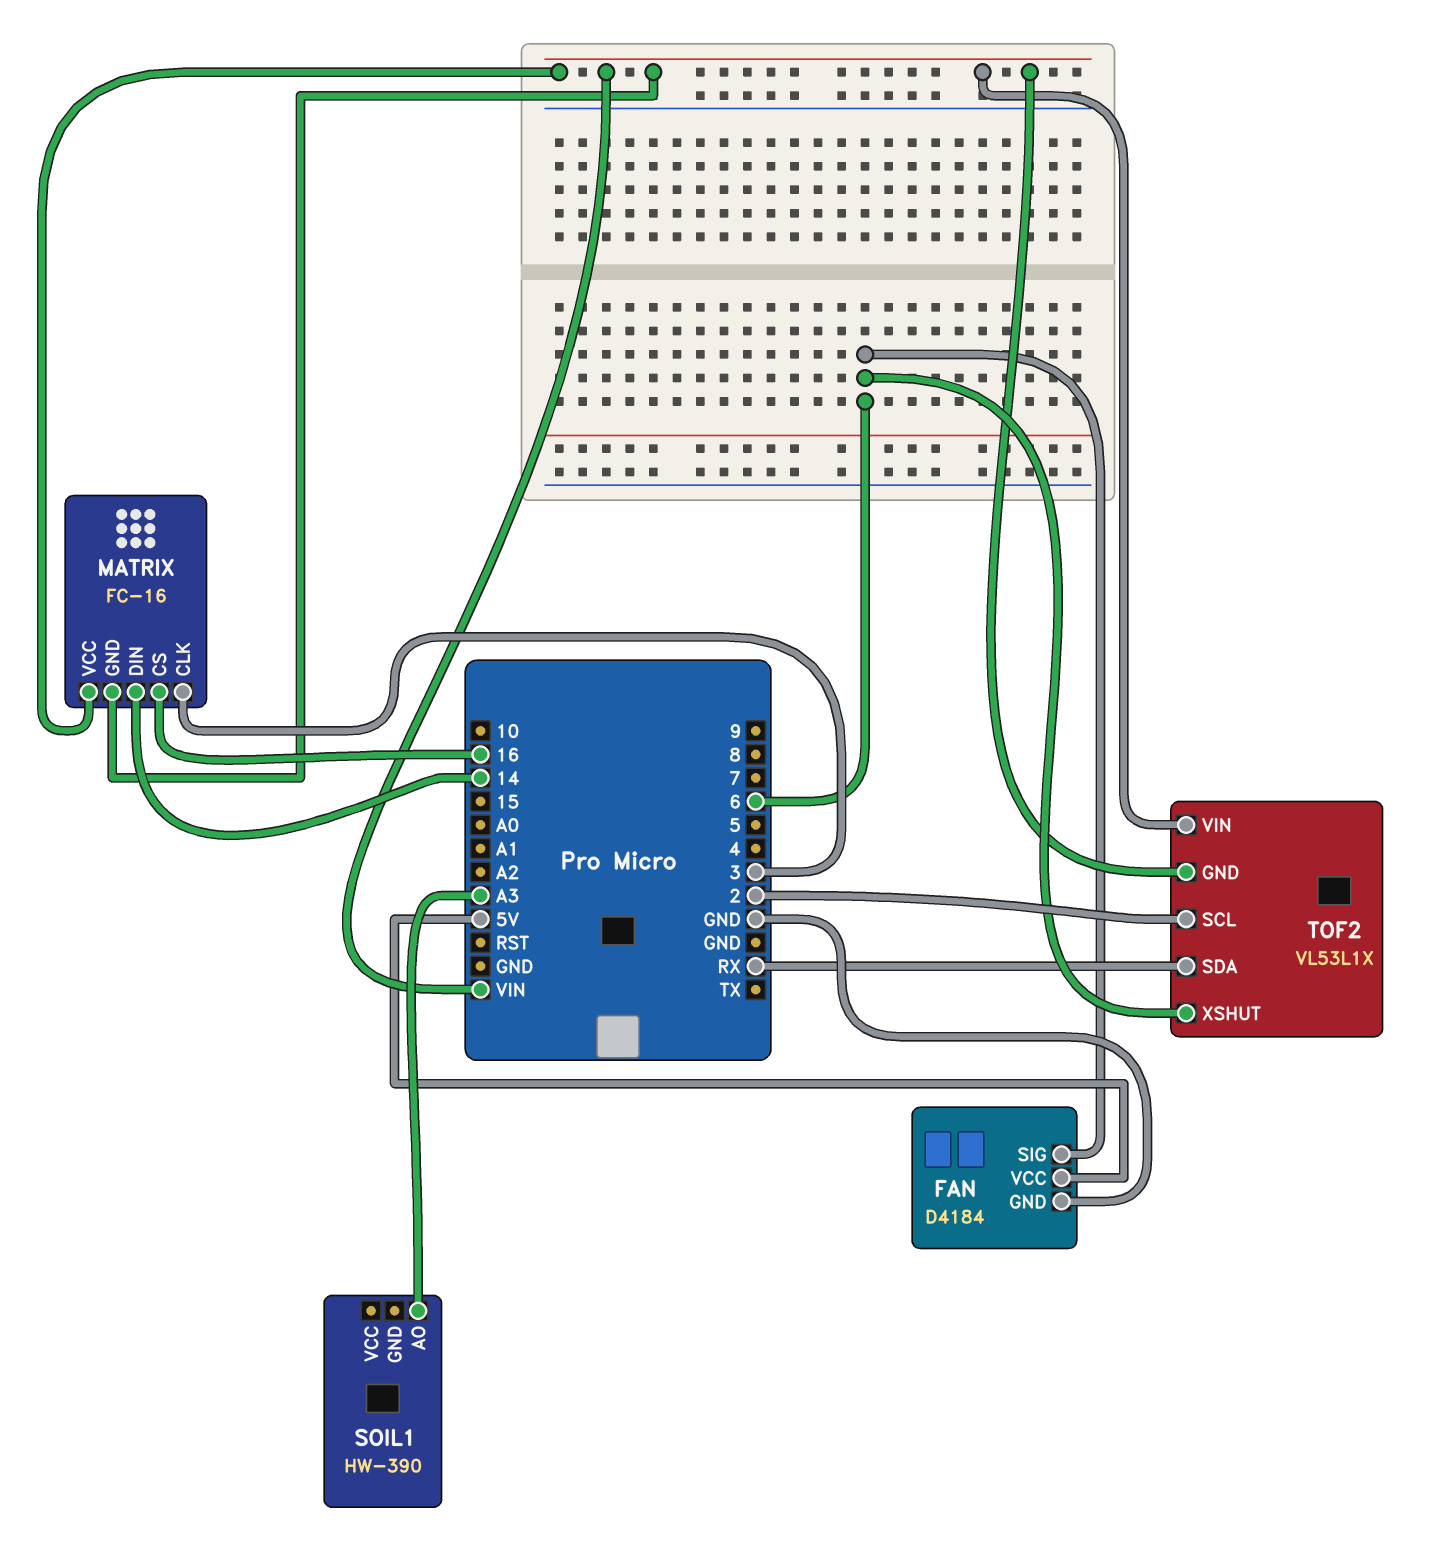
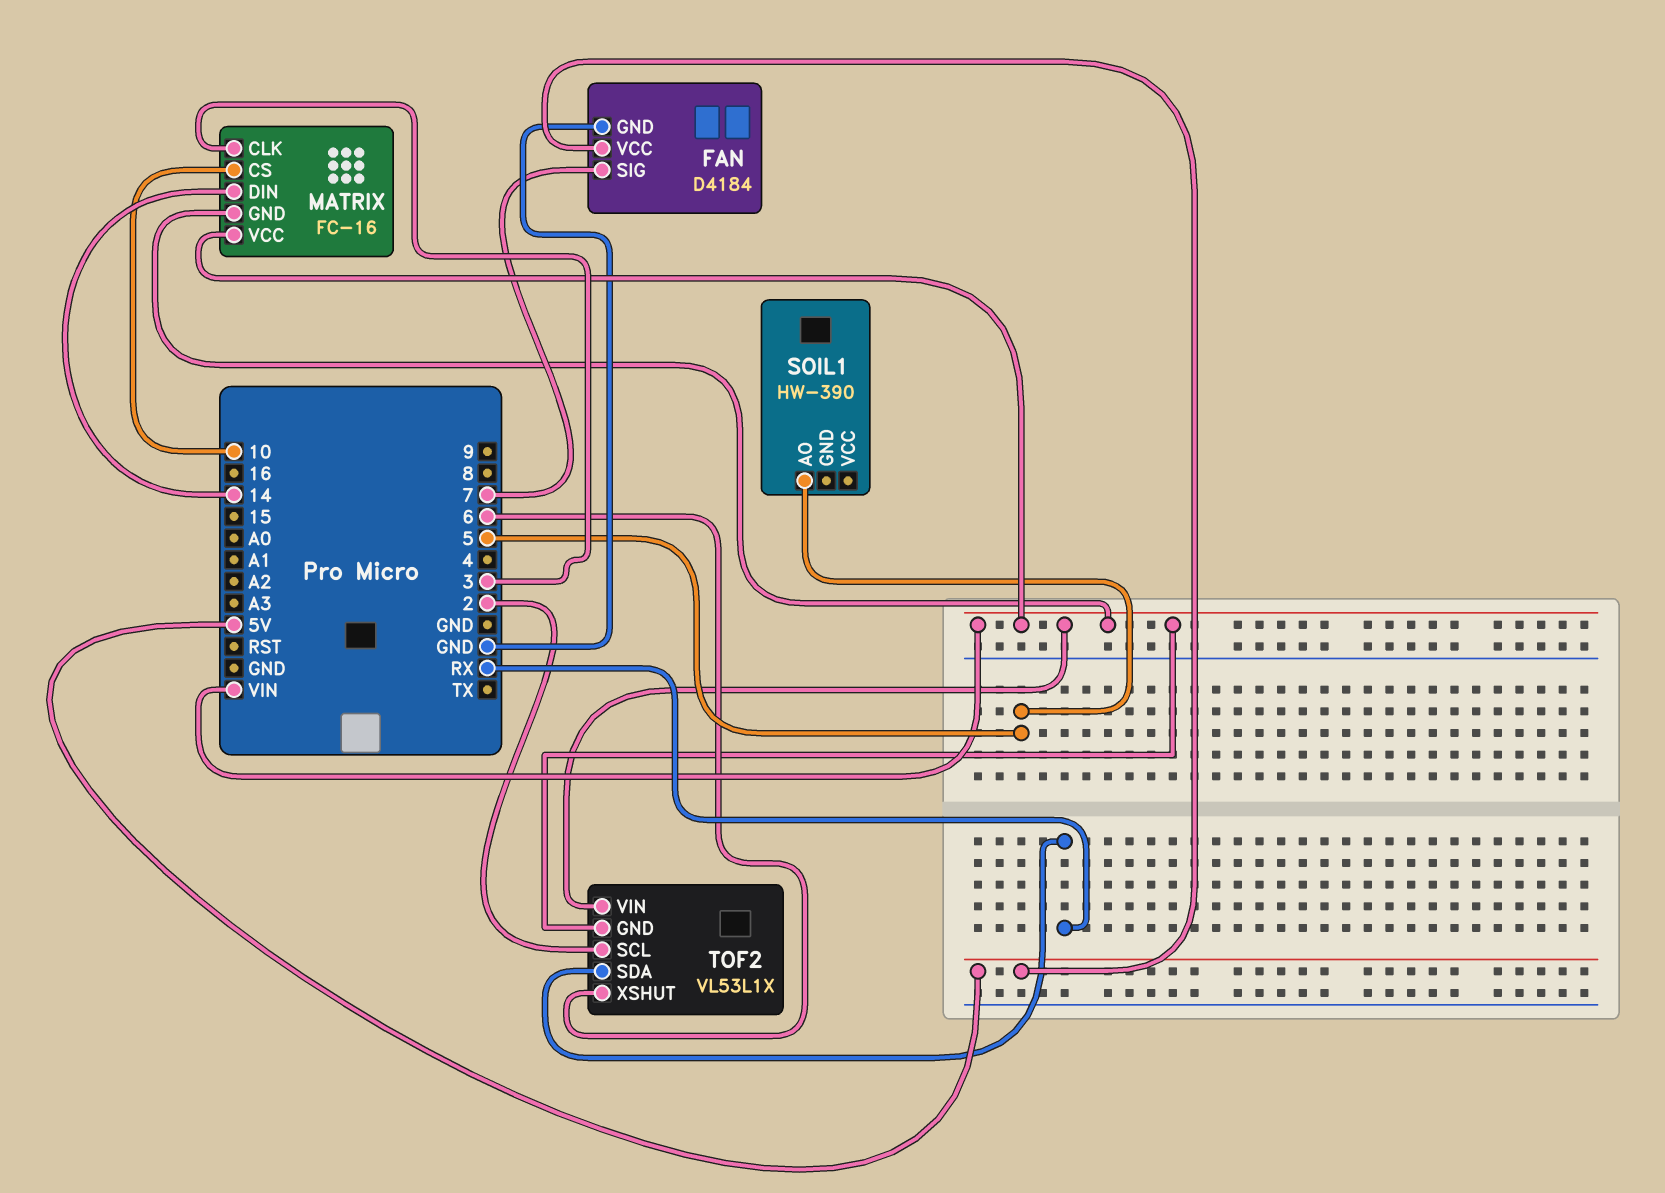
FAN pin SIG: 6 -> 7
MATRIX pin CS: 16 -> 10
SOIL1 pin AO: A3 -> 5

